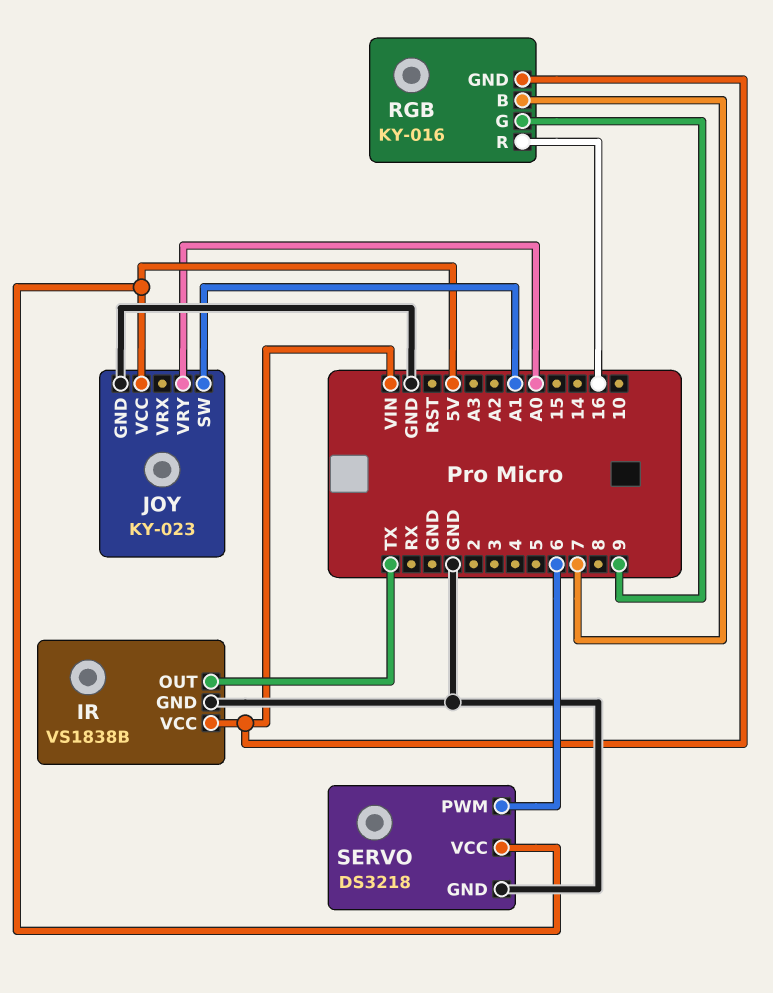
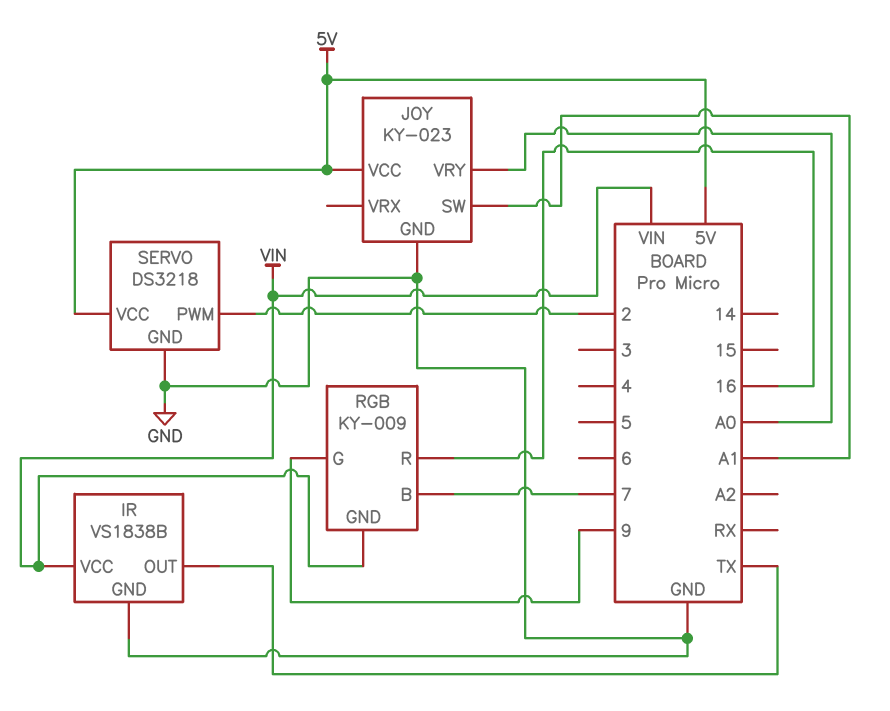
RGB: KY-016 -> KY-009
SERVO pin PWM: 6 -> 2

